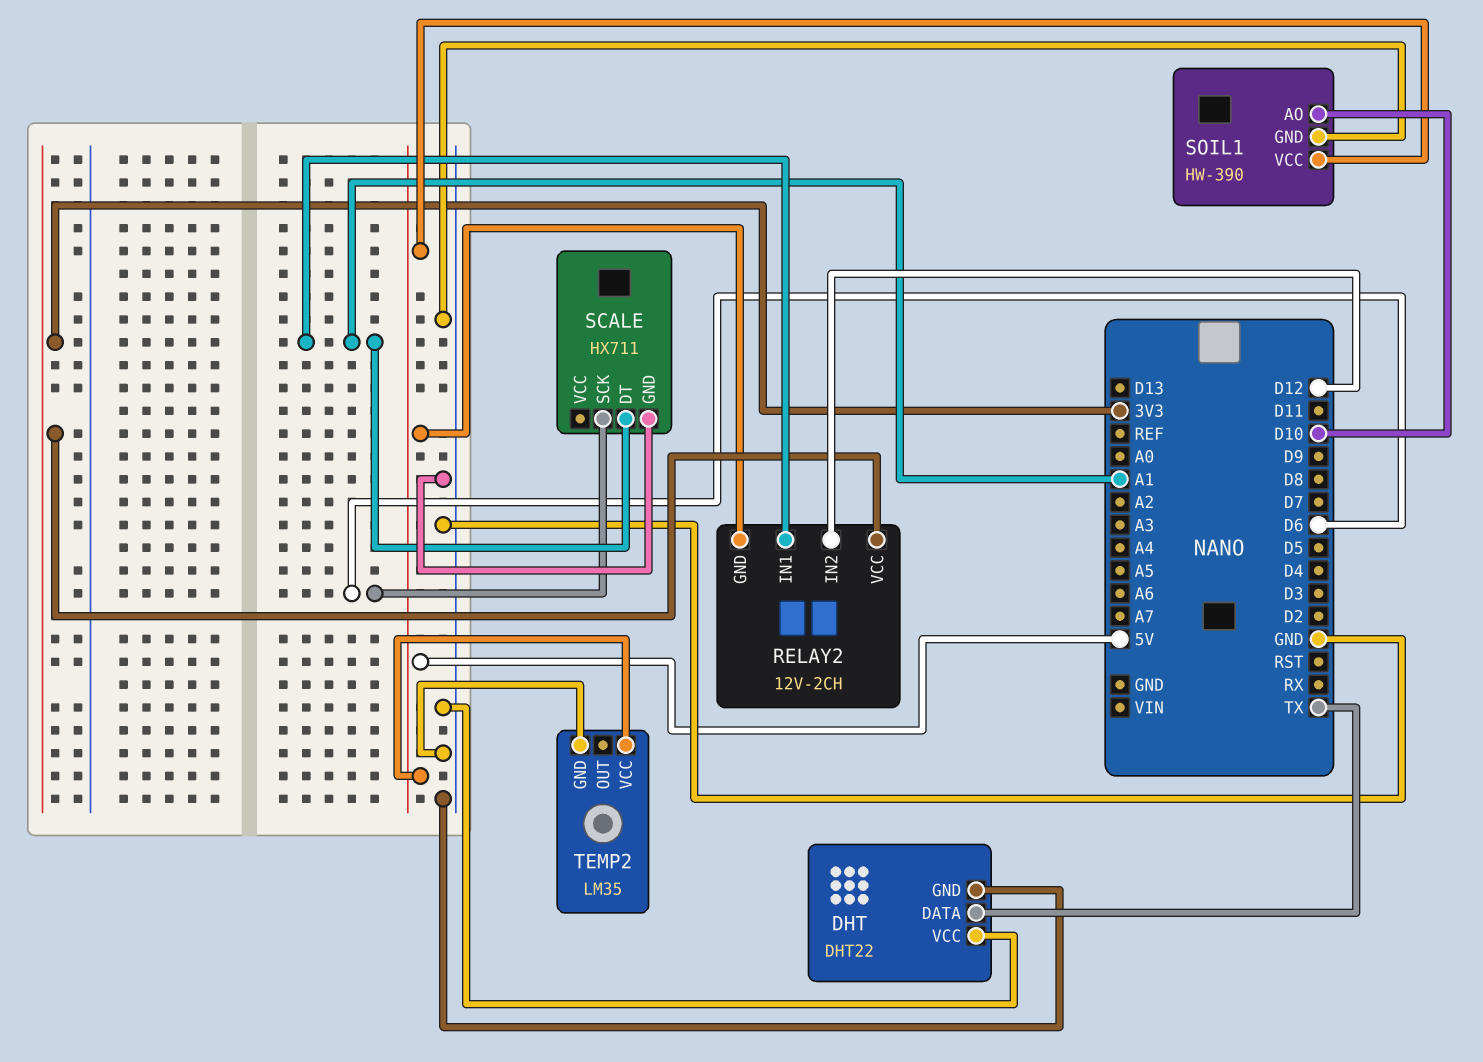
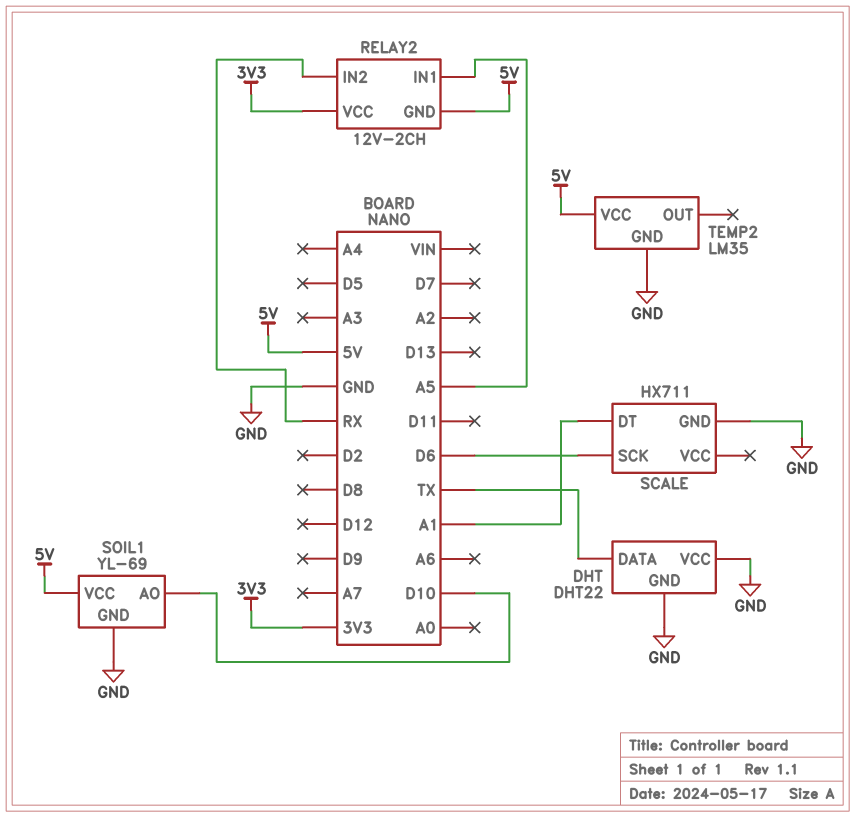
RELAY2 pin IN1: A1 -> A5
RELAY2 pin IN2: D12 -> RX
SOIL1: HW-390 -> YL-69

